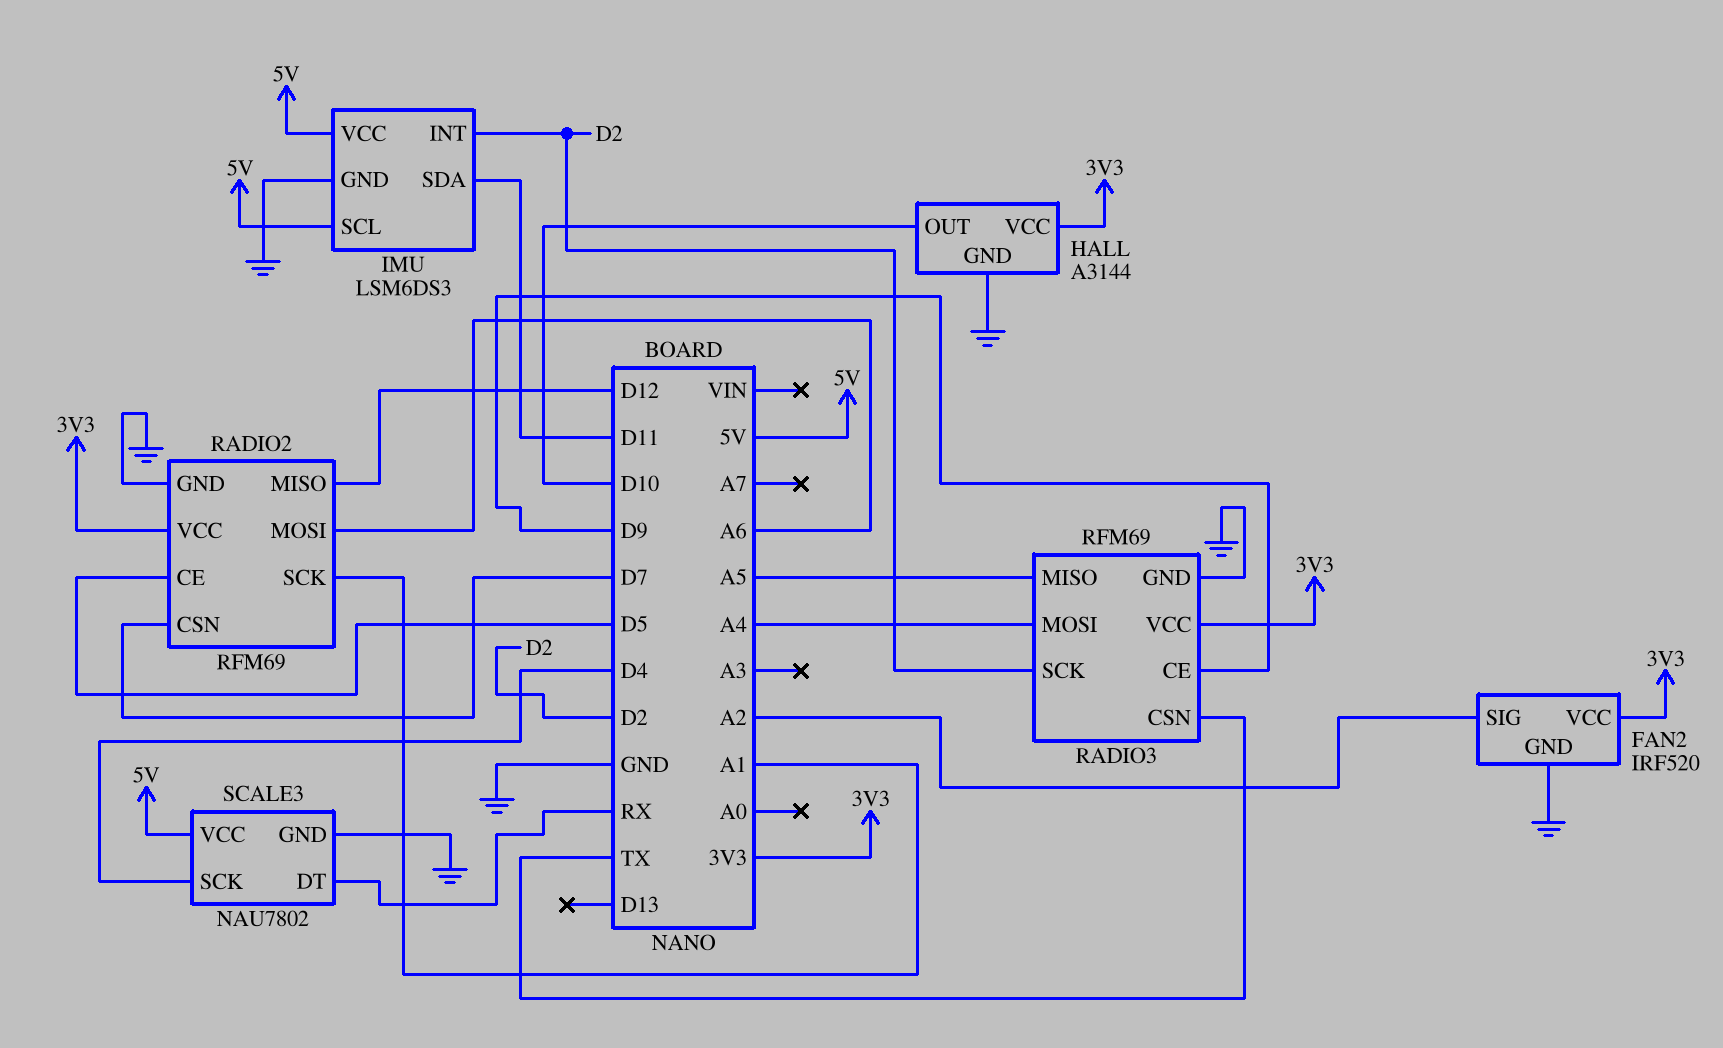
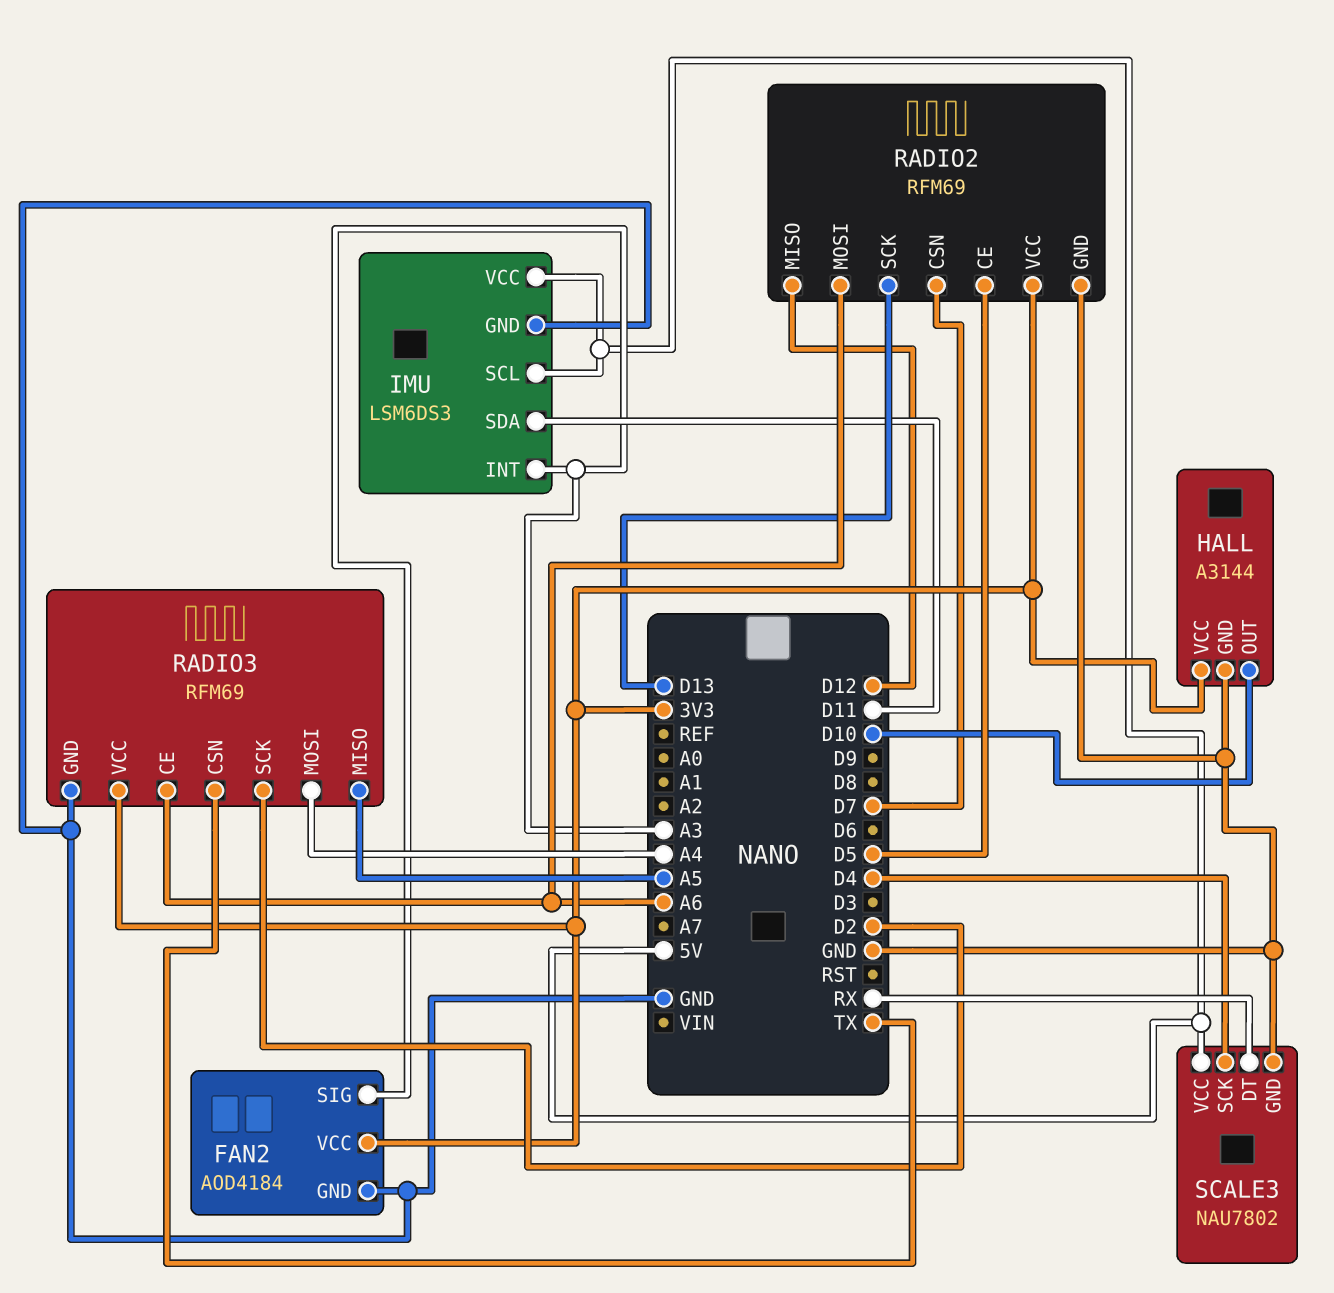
FAN2: IRF520 -> AOD4184
FAN2 pin SIG: A2 -> A3
IMU pin INT: D2 -> A3
RADIO2 pin SCK: A1 -> D13
RADIO3 pin CE: D9 -> A6

